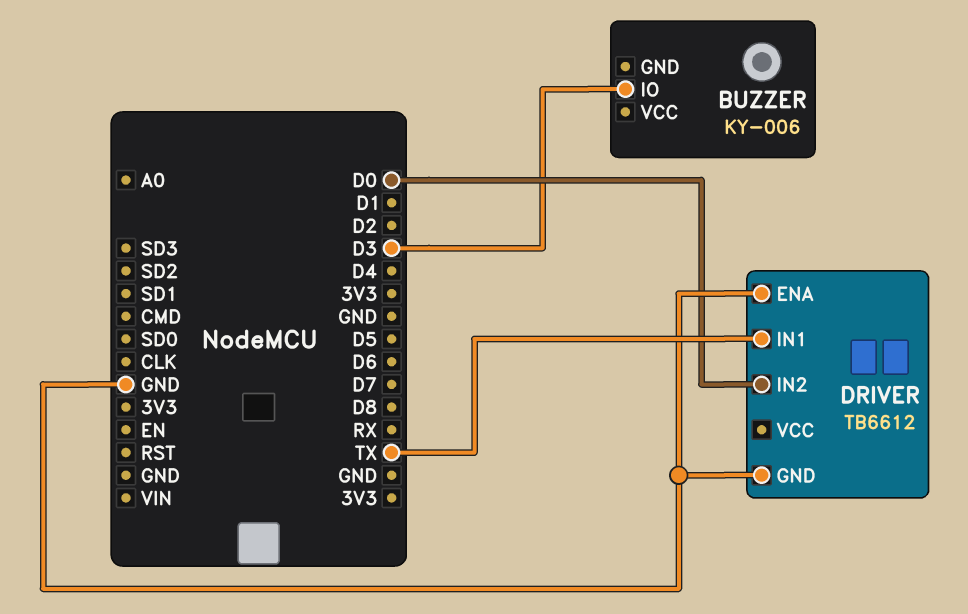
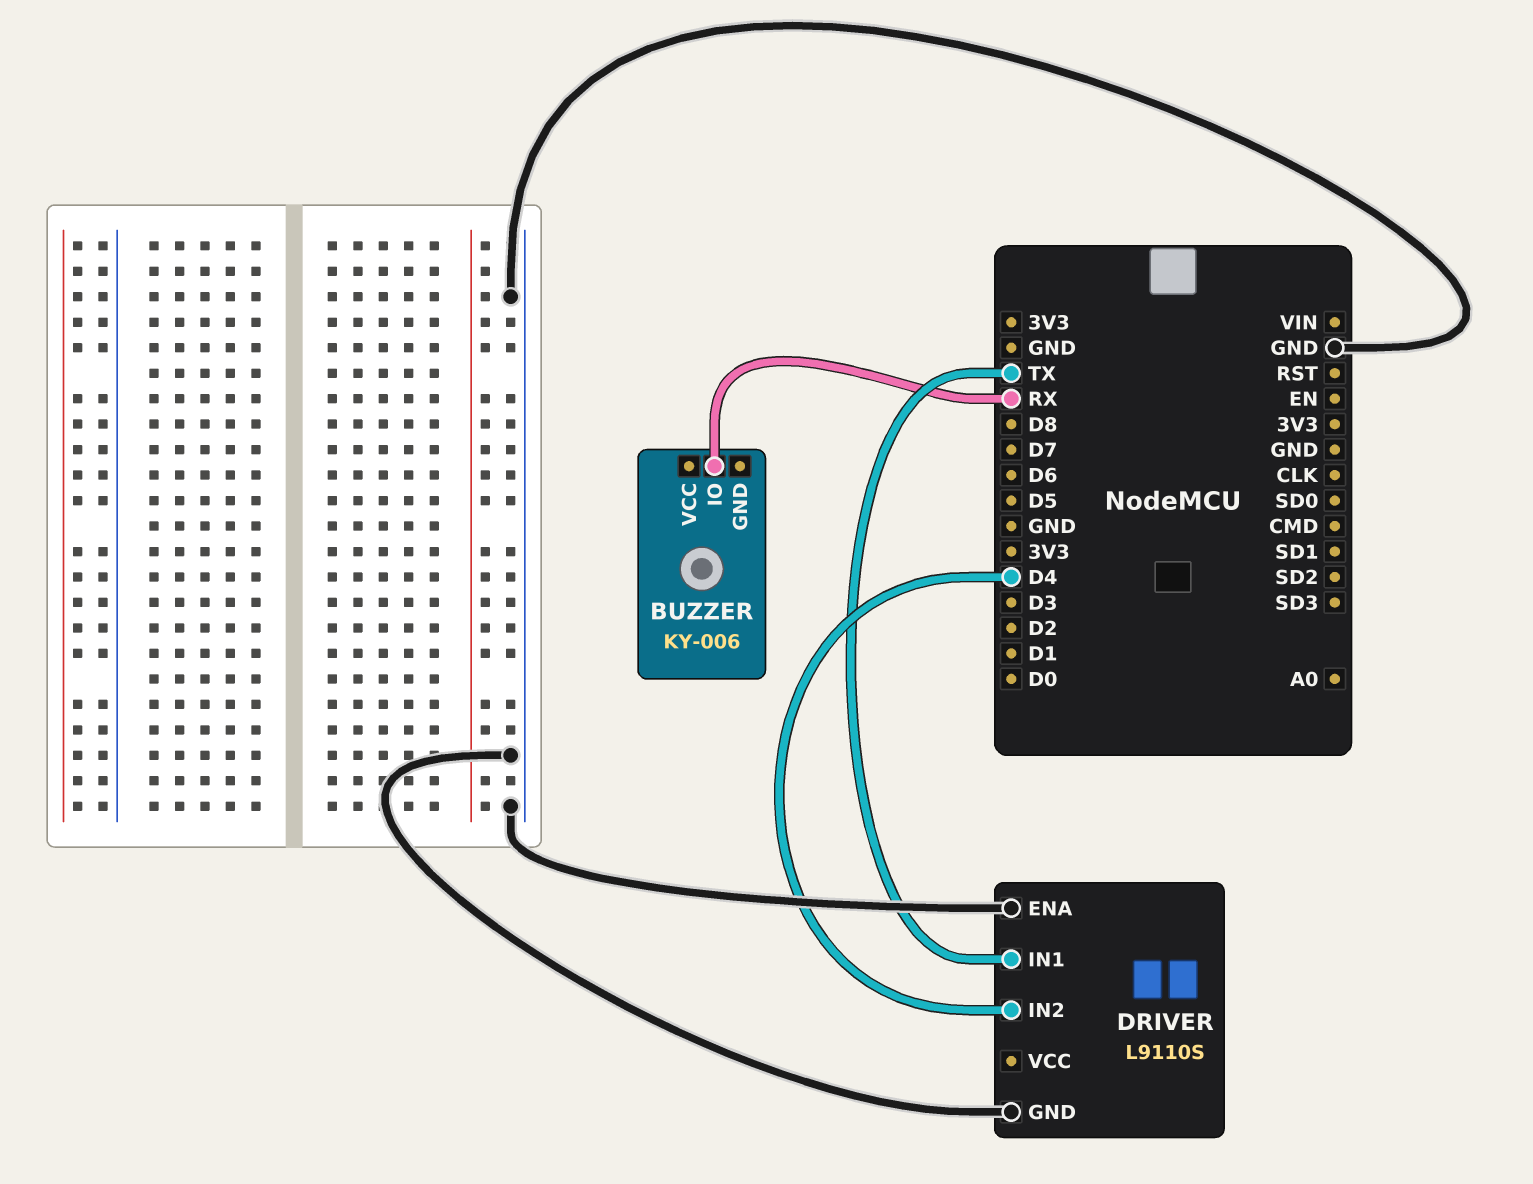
BUZZER pin IO: D3 -> RX
DRIVER: TB6612 -> L9110S
DRIVER pin IN2: D0 -> D4

